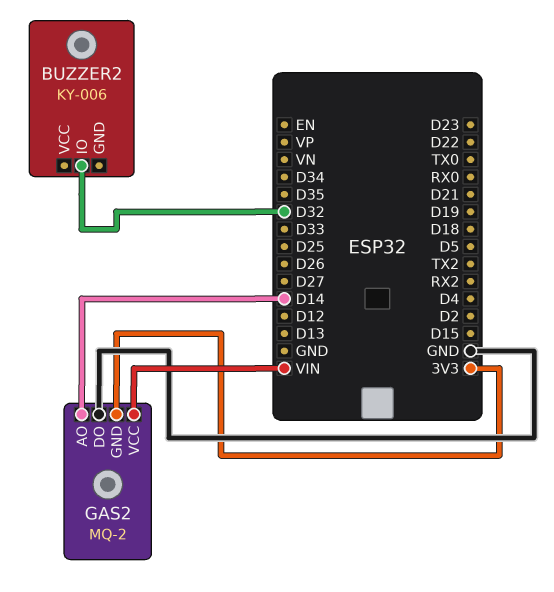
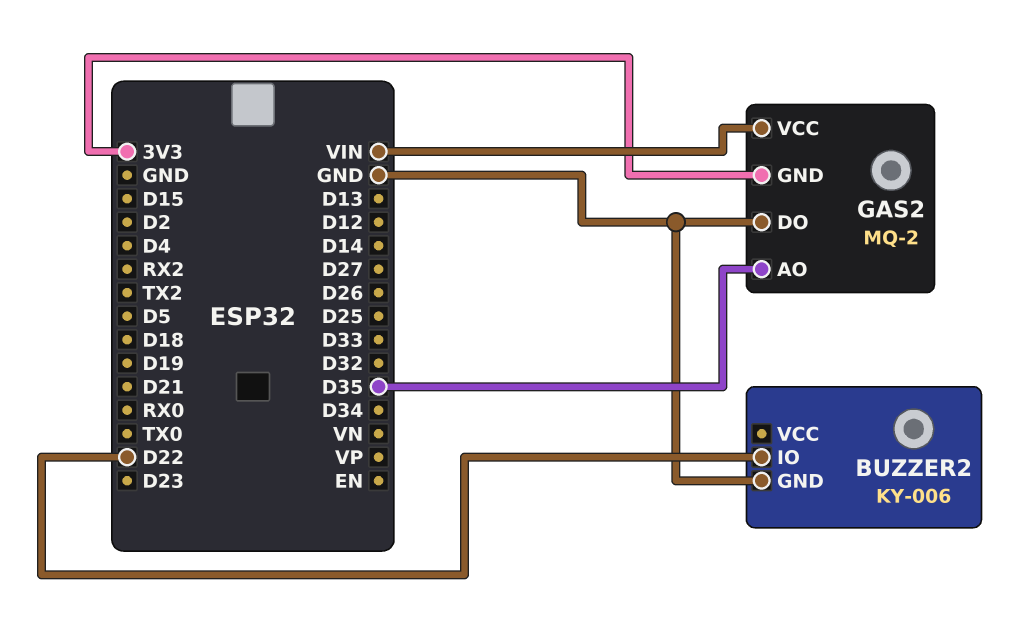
BUZZER2 pin GND: none -> GND
BUZZER2 pin IO: D32 -> D22
GAS2 pin AO: D14 -> D35

